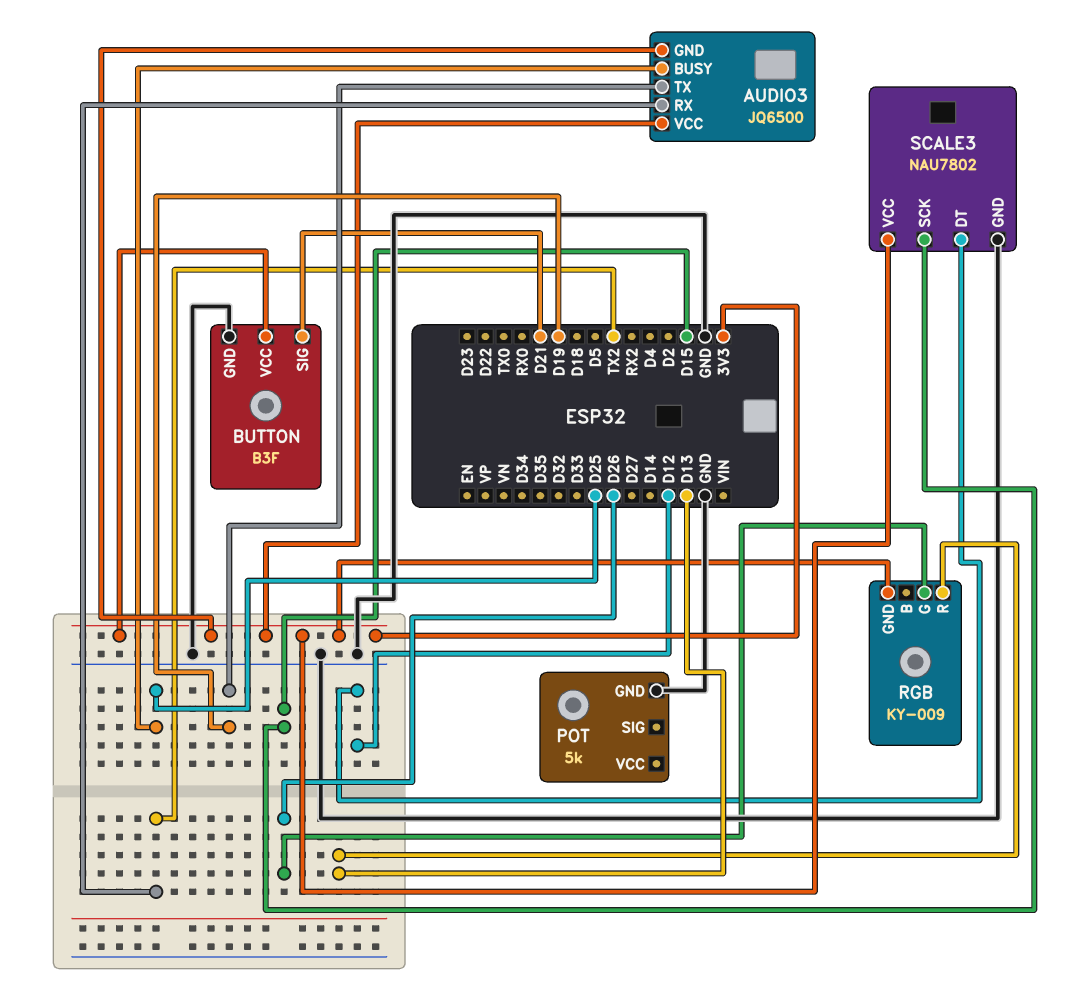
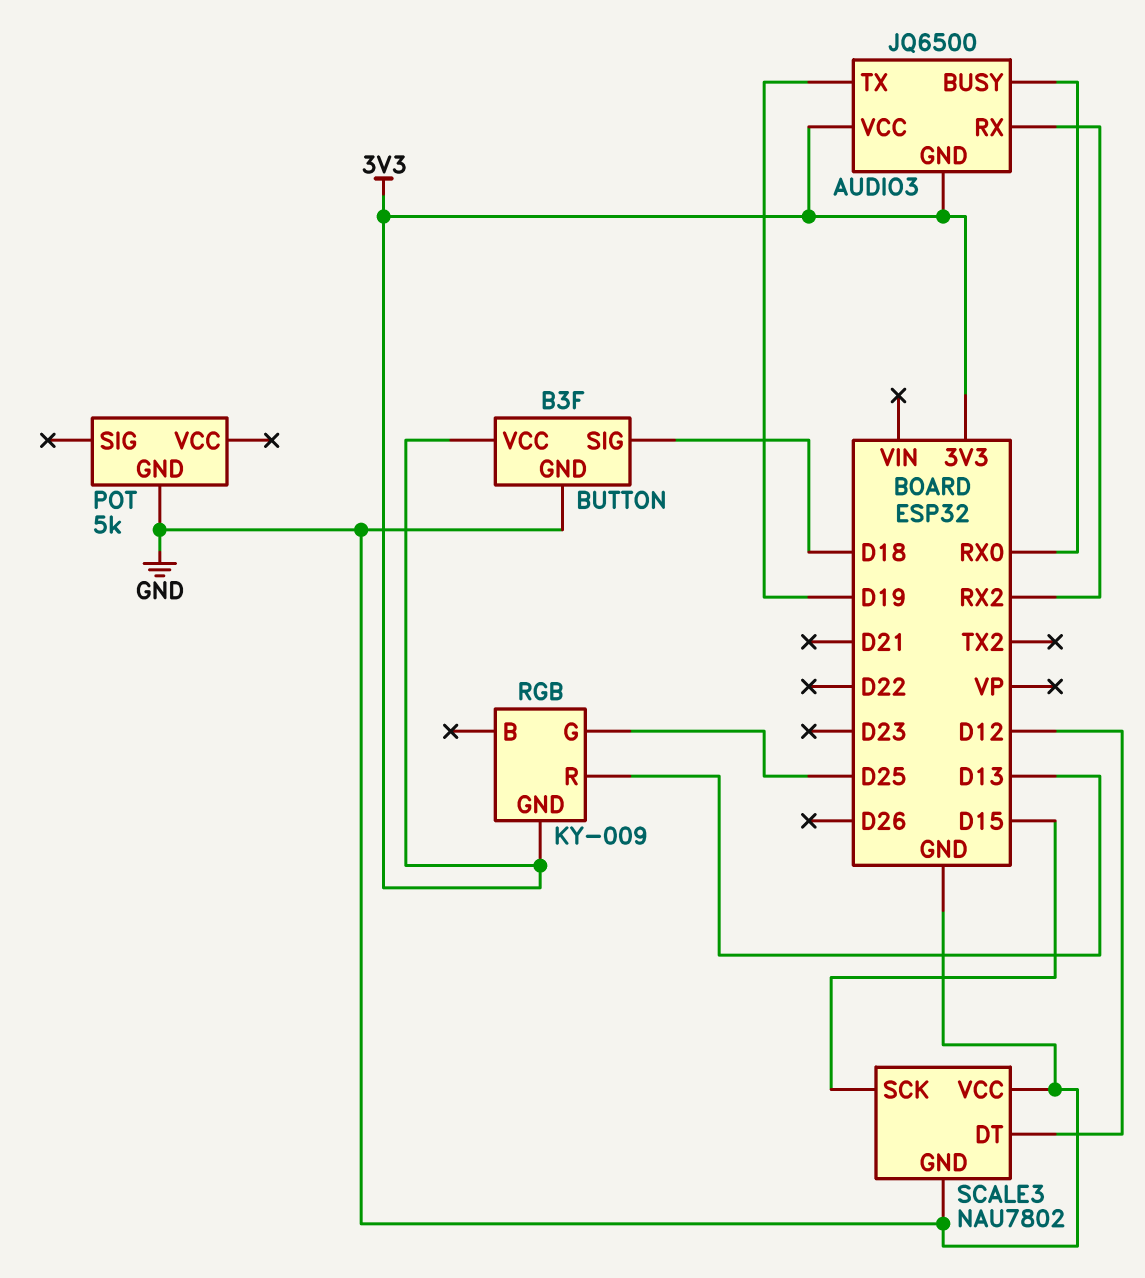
AUDIO3 pin BUSY: D25 -> RX0
AUDIO3 pin RX: TX2 -> RX2
BUTTON pin SIG: D21 -> D18
RGB pin G: D26 -> D25
SCALE3 pin VCC: 3V3 -> GND

